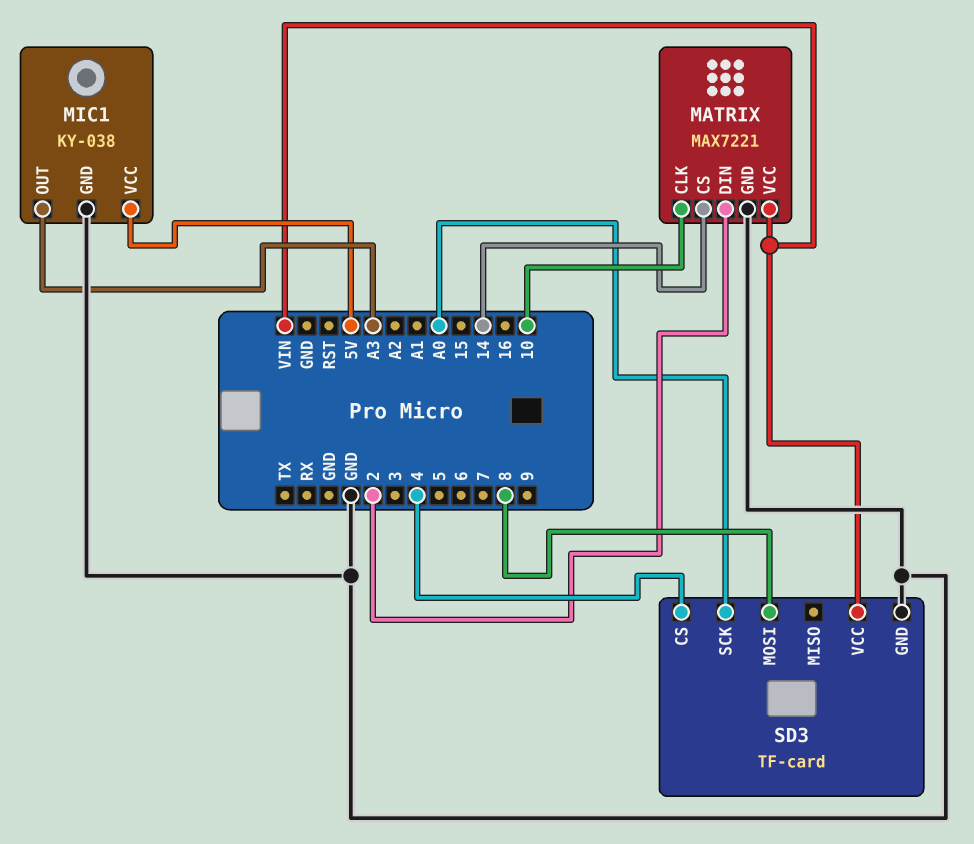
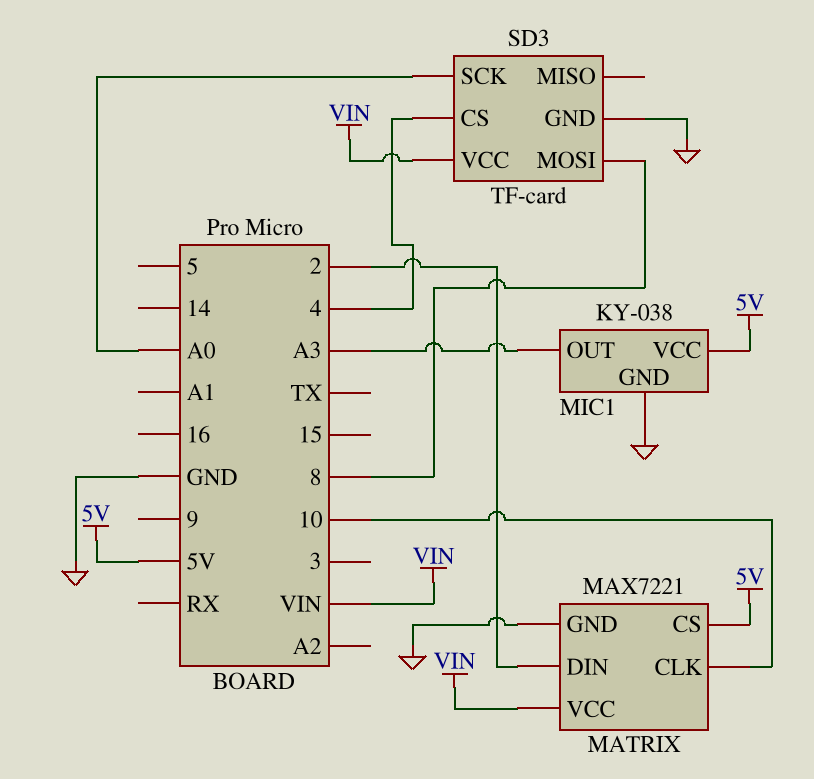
MATRIX pin CS: 14 -> 5V

